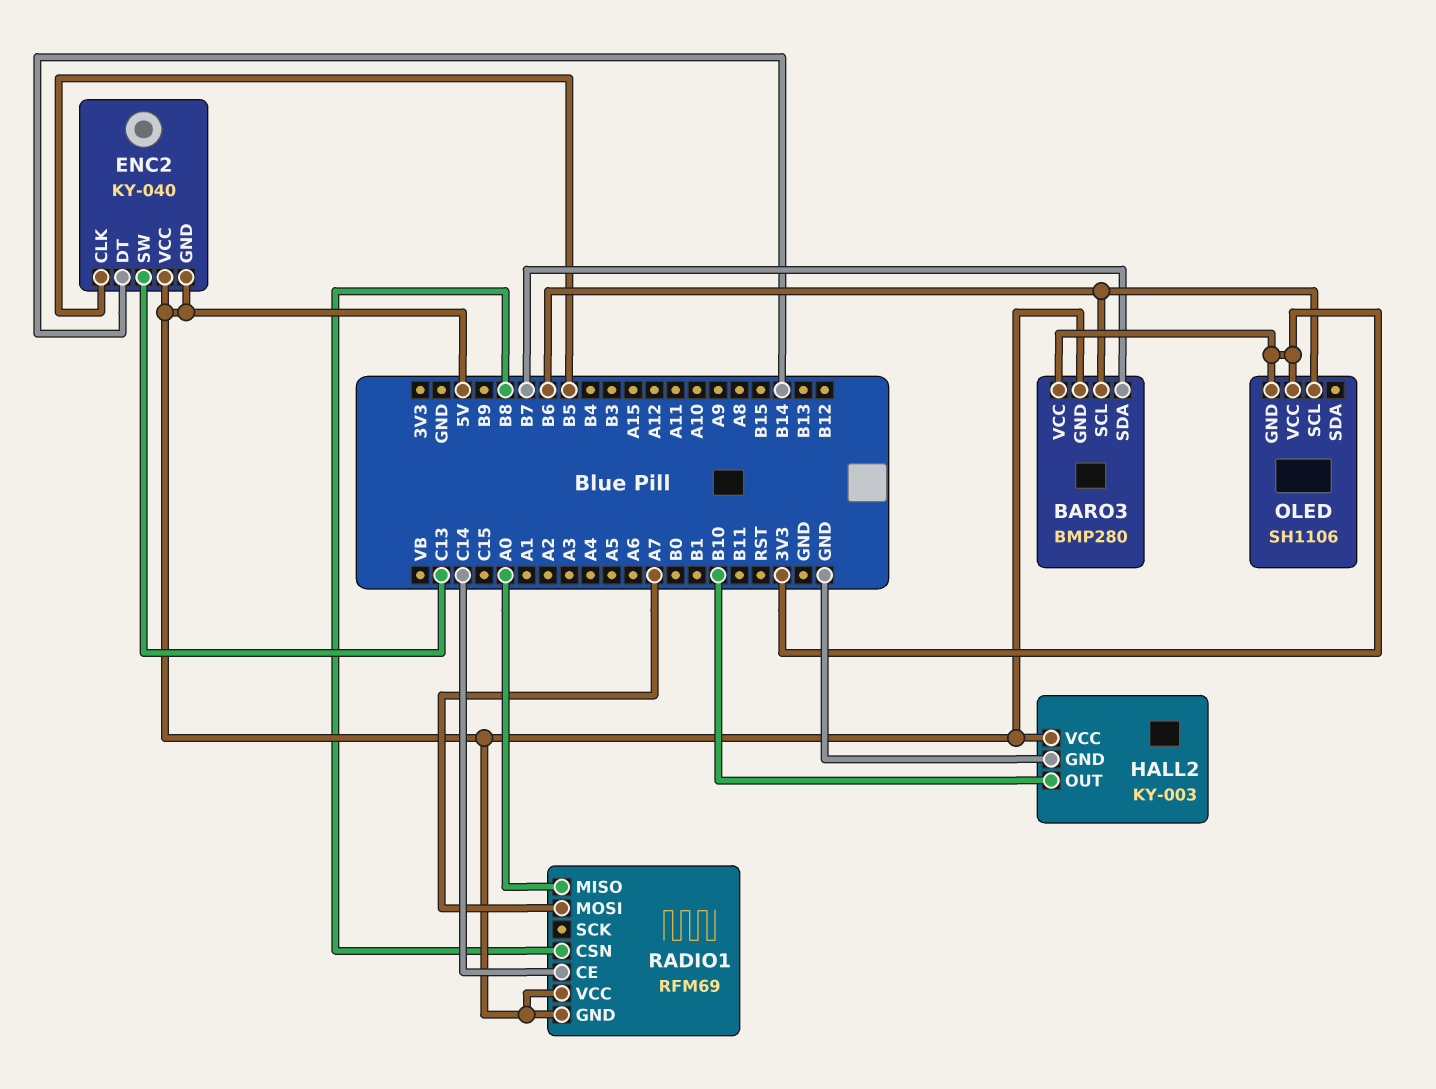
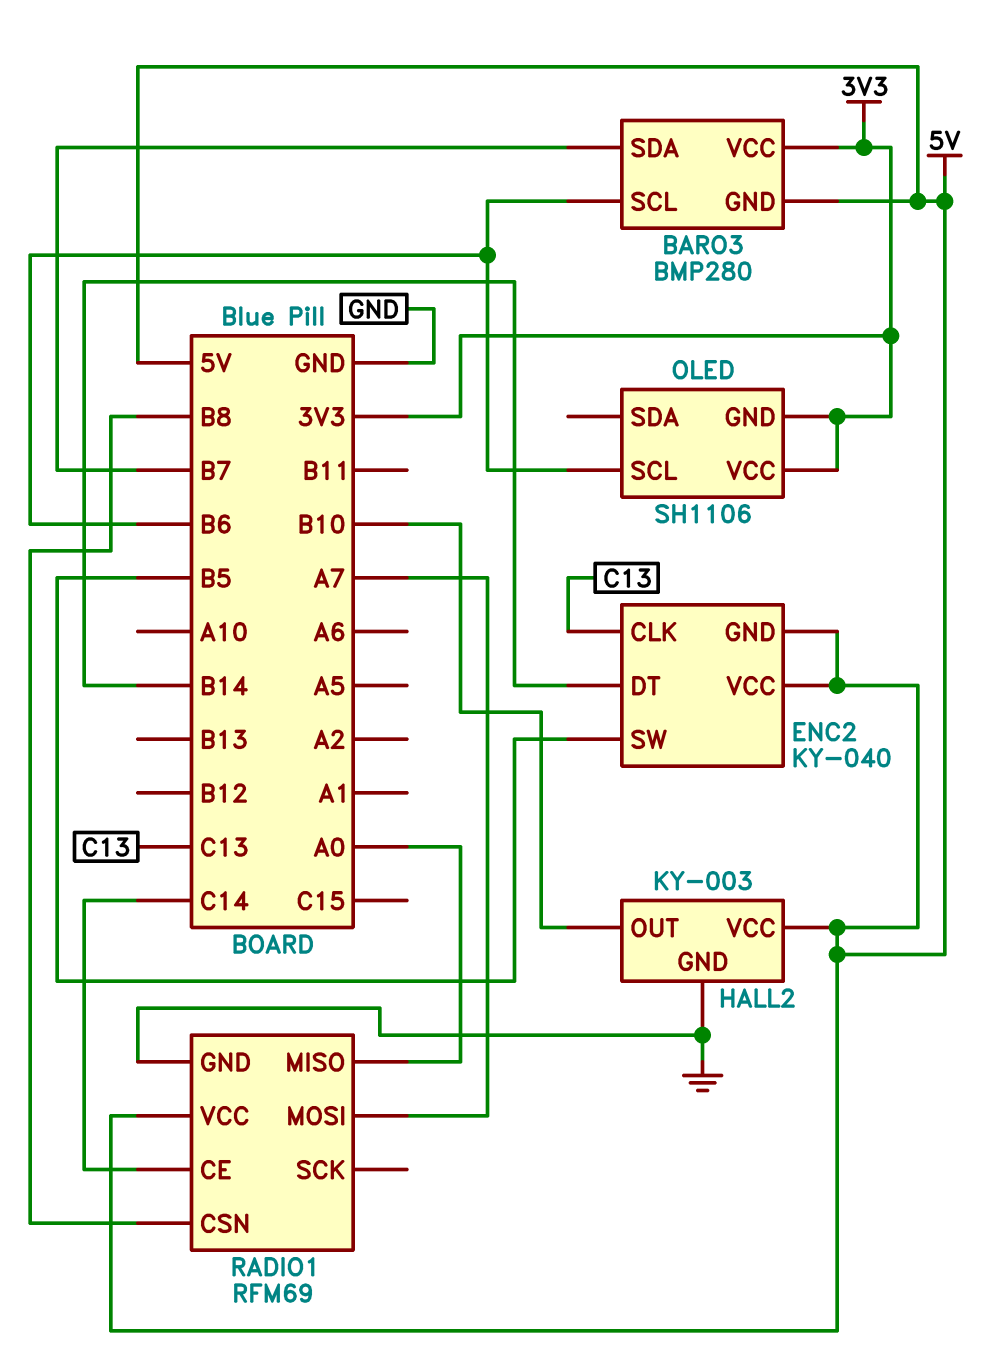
ENC2 pin CLK: B5 -> C13
ENC2 pin SW: C13 -> B5
RADIO1 pin GND: 5V -> GND

